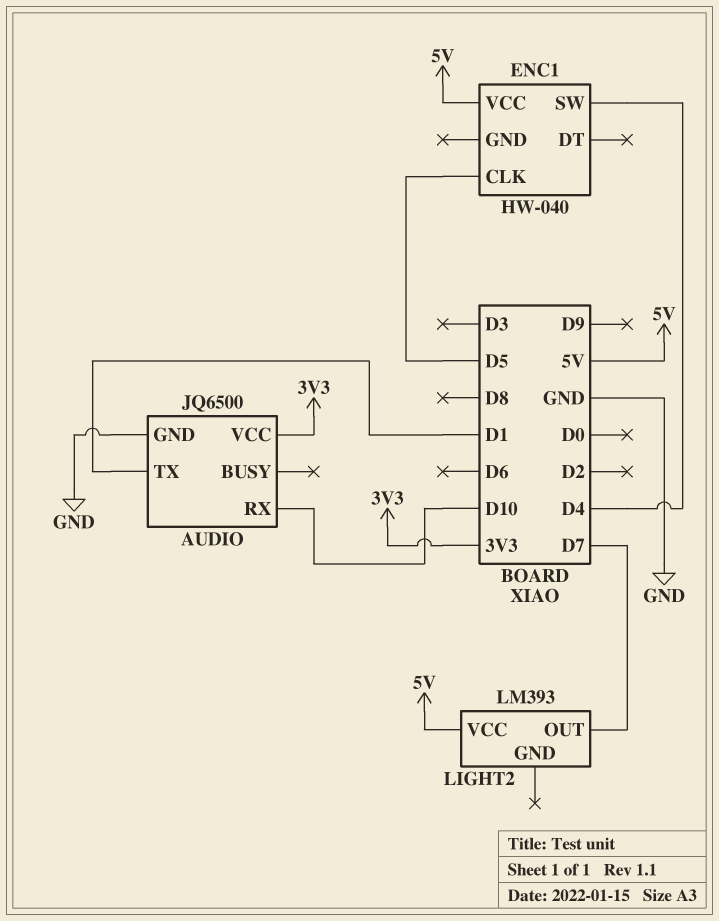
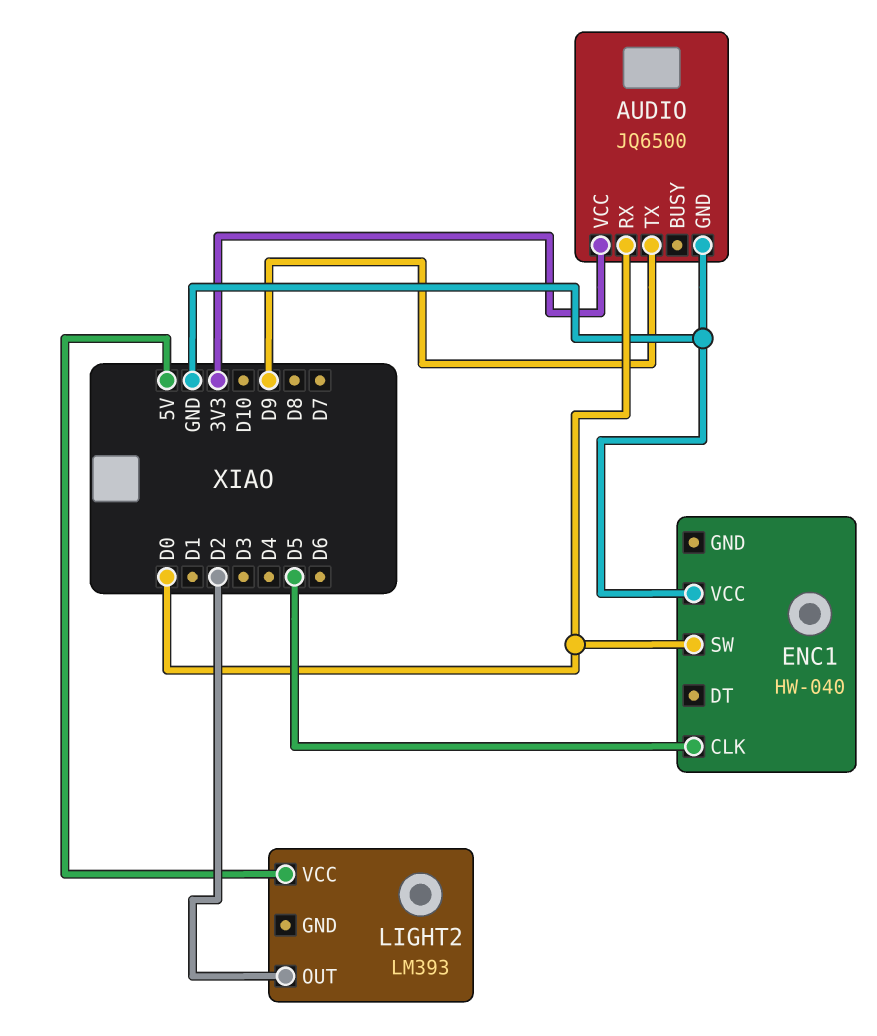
AUDIO pin RX: D10 -> D0
AUDIO pin TX: D1 -> D9
ENC1 pin SW: D4 -> D0
ENC1 pin VCC: 5V -> GND
LIGHT2 pin OUT: D7 -> D2

